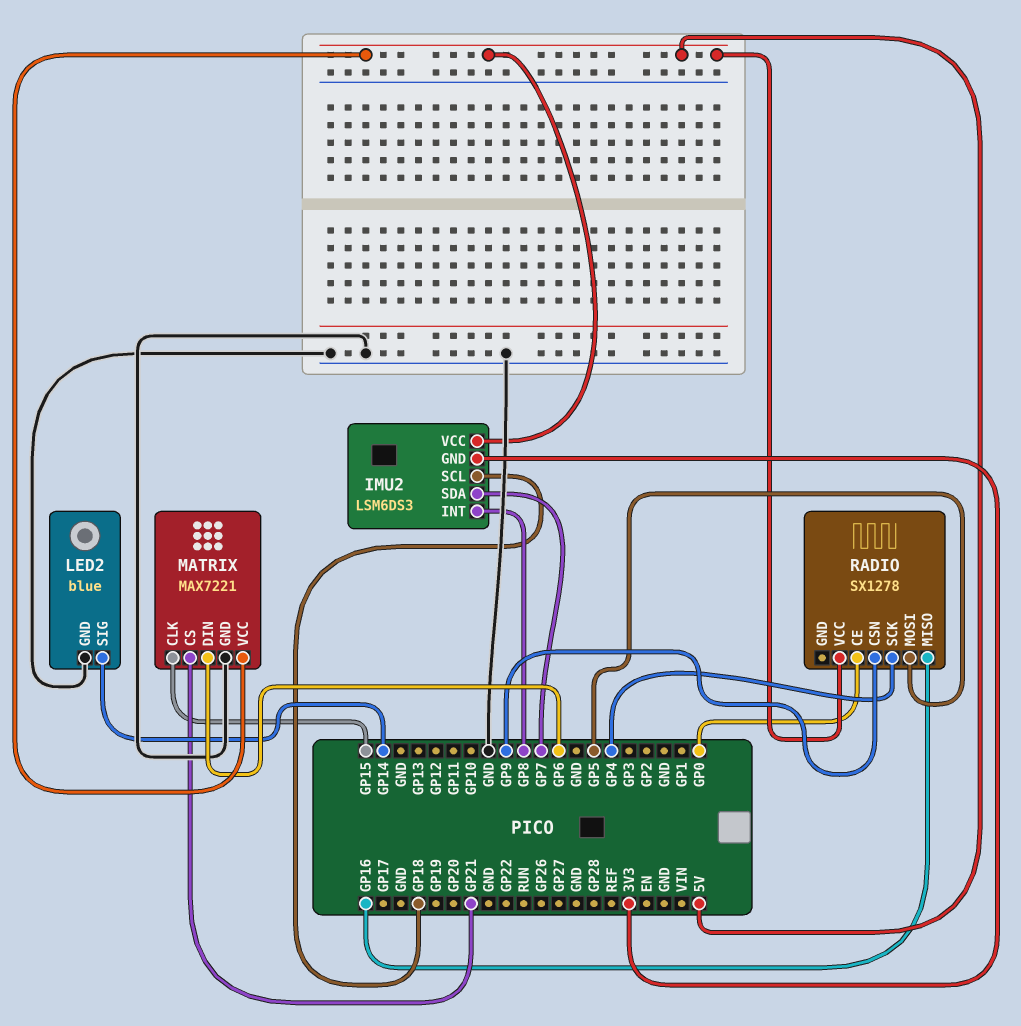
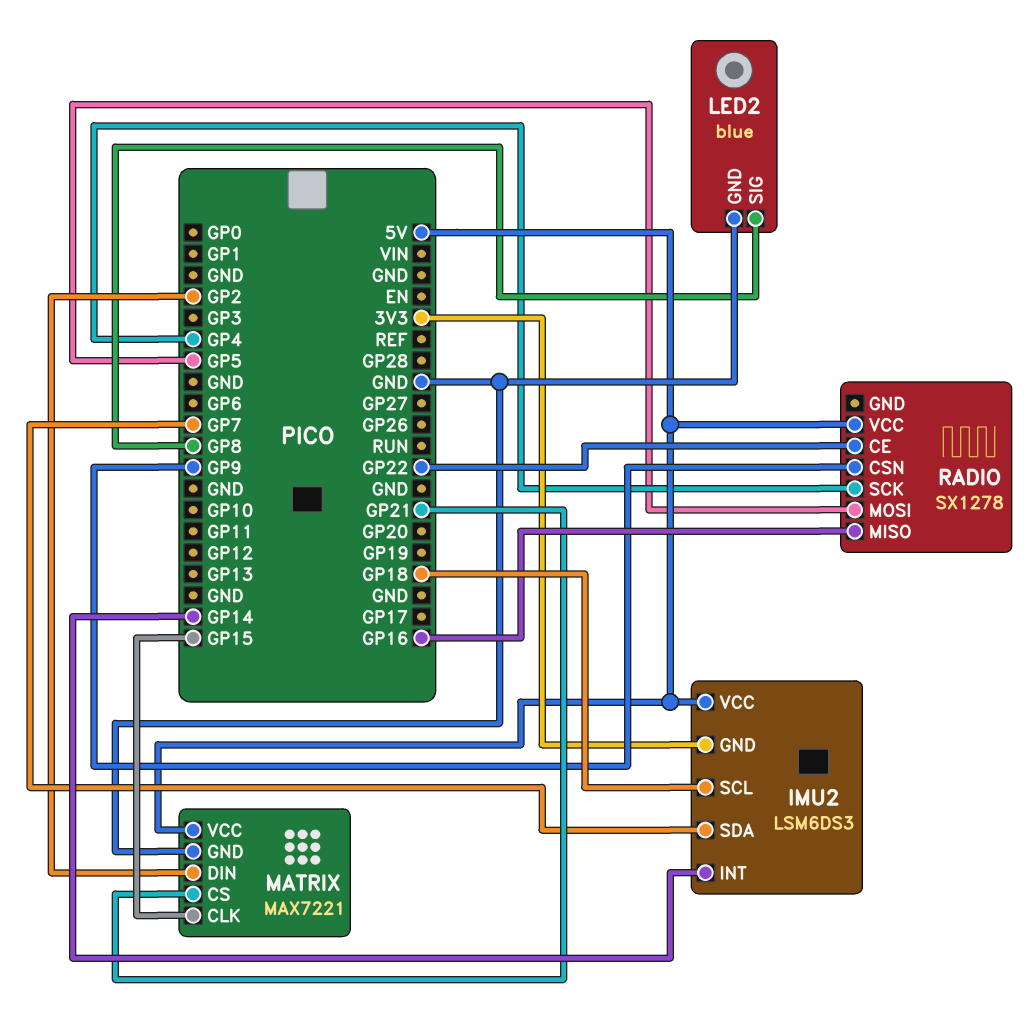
IMU2 pin INT: GP8 -> GP14
LED2 pin SIG: GP14 -> GP8
MATRIX pin DIN: GP6 -> GP2
RADIO pin CE: GP0 -> GP22

